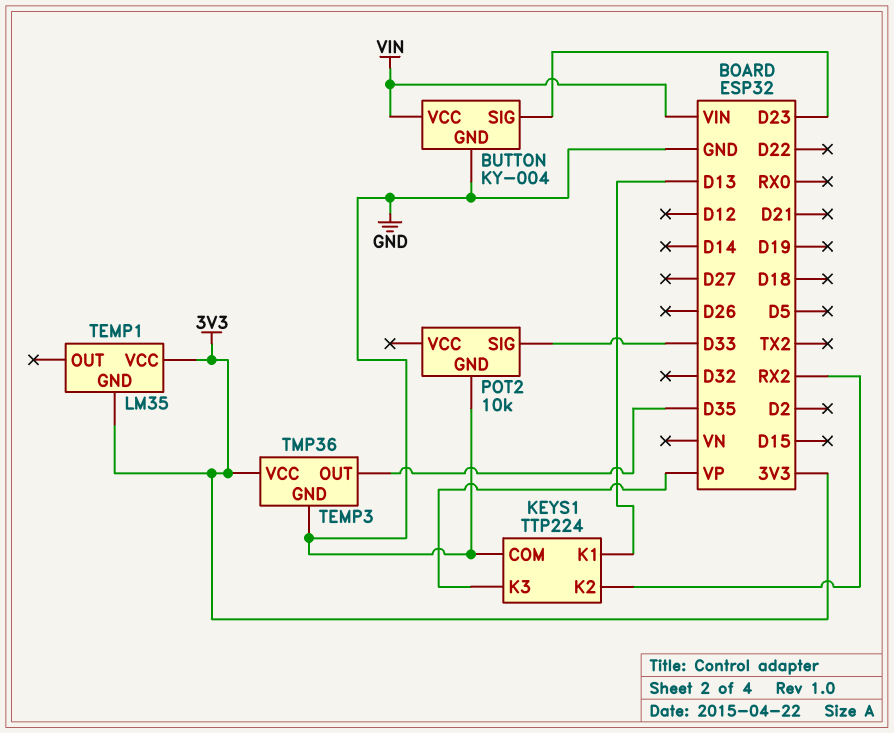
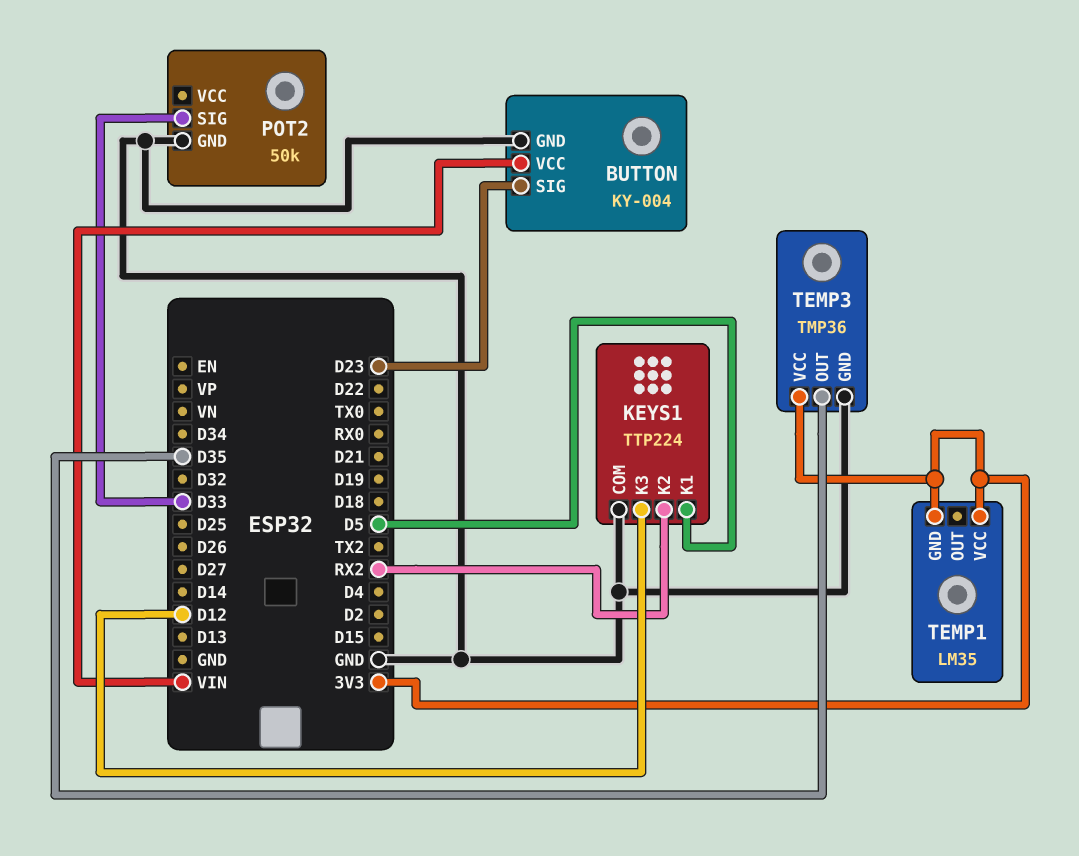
KEYS1 pin K1: D13 -> D5
KEYS1 pin K3: VP -> D12
POT2: 10k -> 50k

